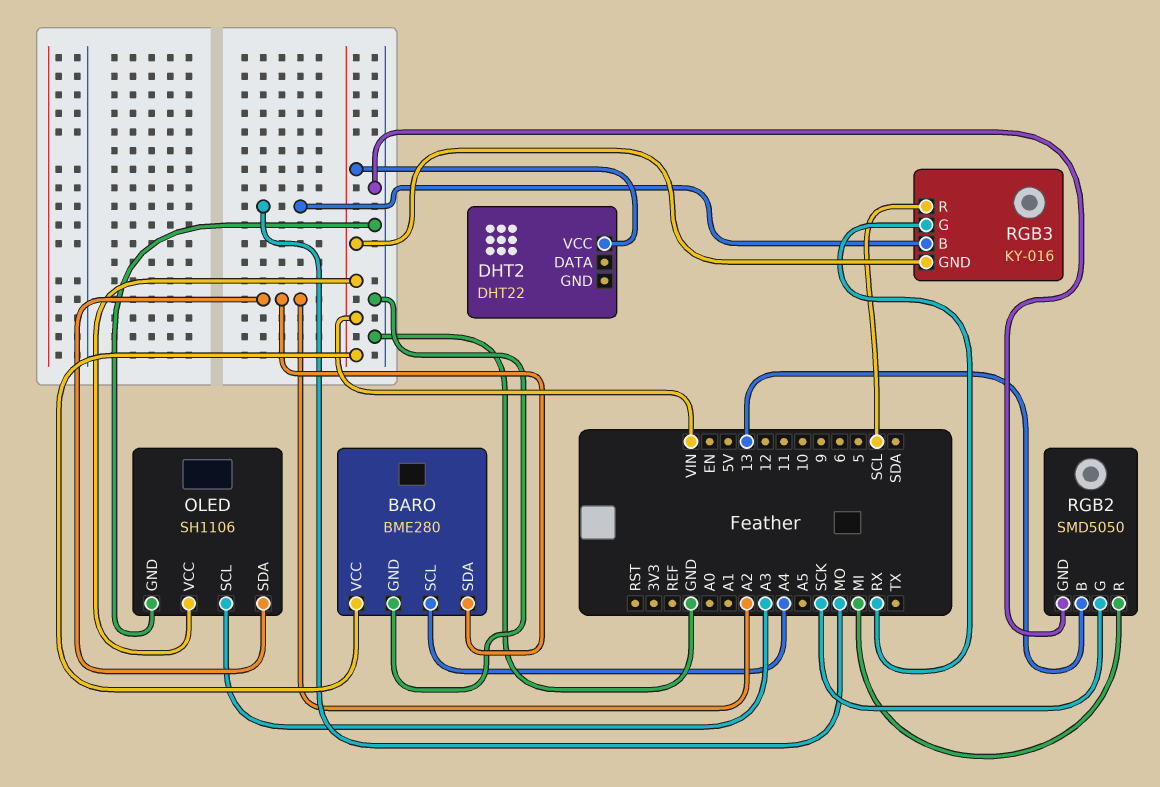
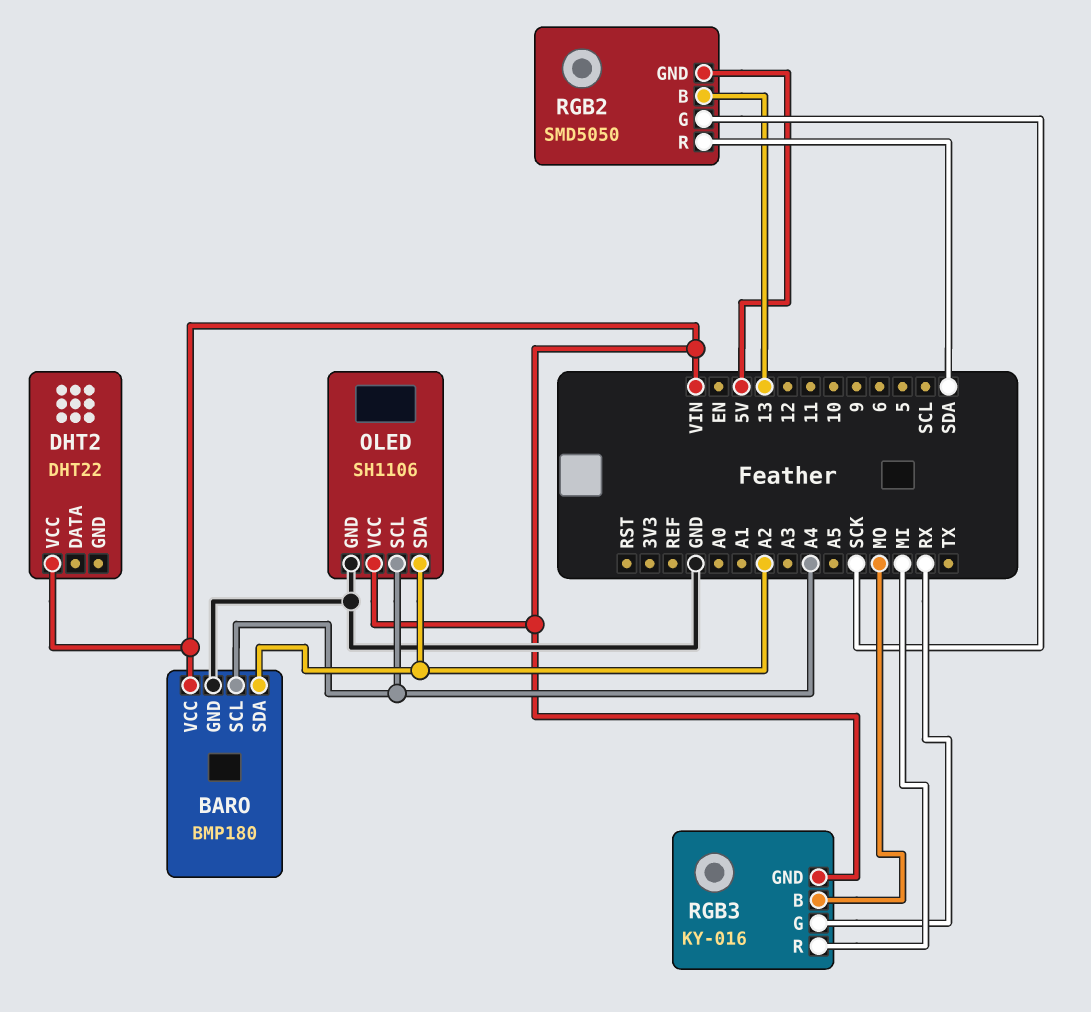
BARO: BME280 -> BMP180
OLED pin SCL: A3 -> A4
RGB2 pin GND: GND -> 5V
RGB2 pin R: MI -> SDA
RGB3 pin R: SCL -> MI

